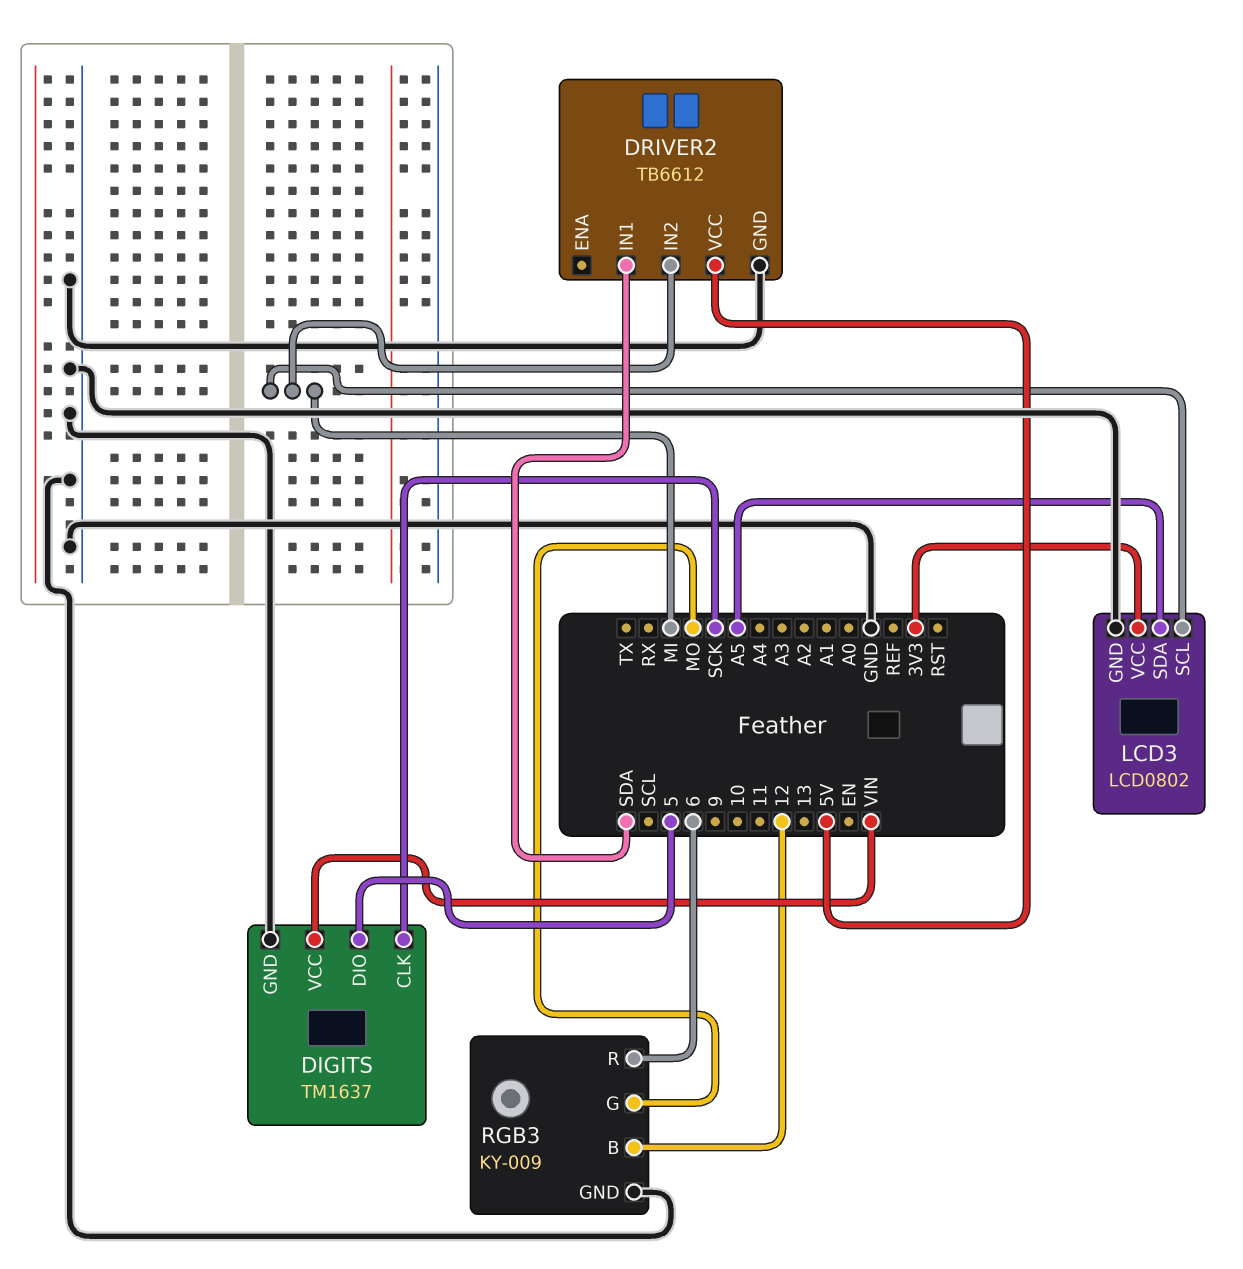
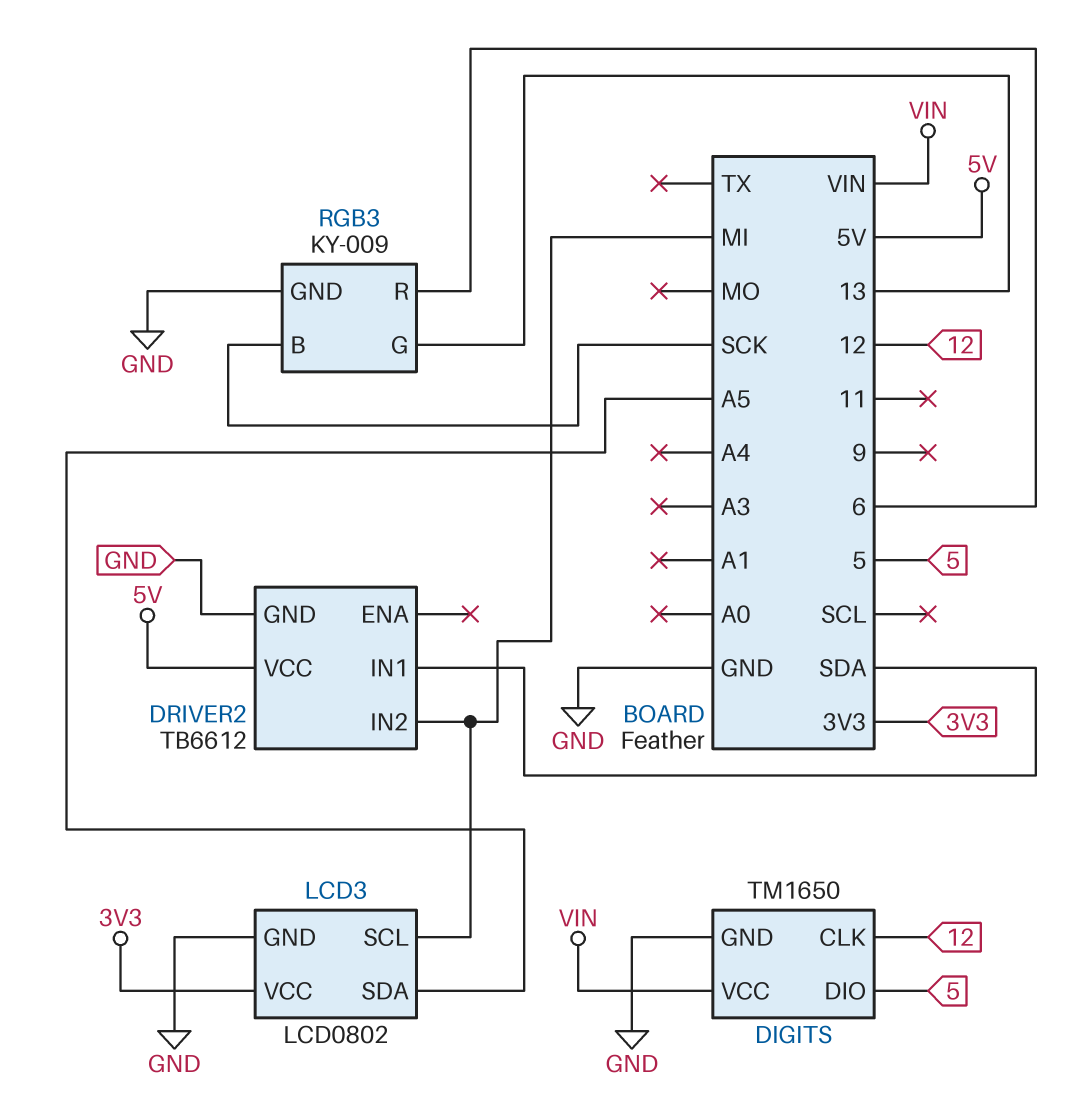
DIGITS: TM1637 -> TM1650
DIGITS pin CLK: SCK -> 12
RGB3 pin B: 12 -> SCK
RGB3 pin G: MO -> 13

